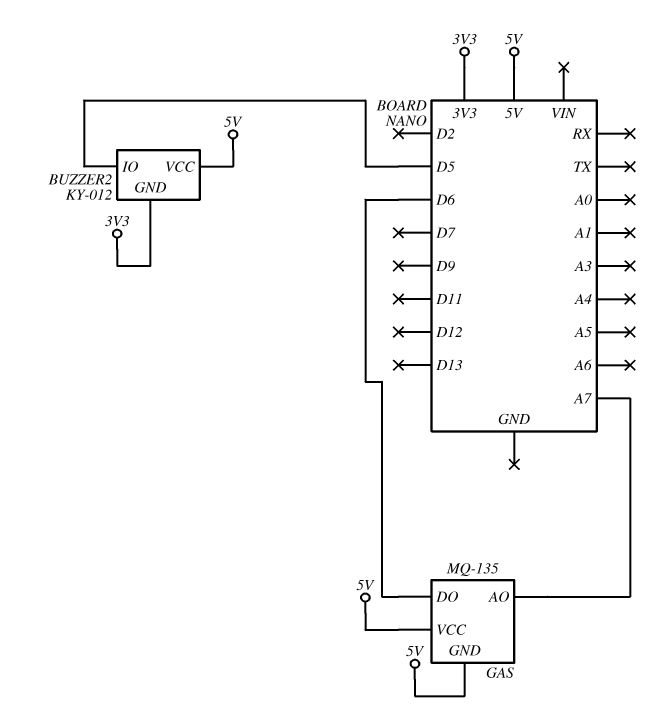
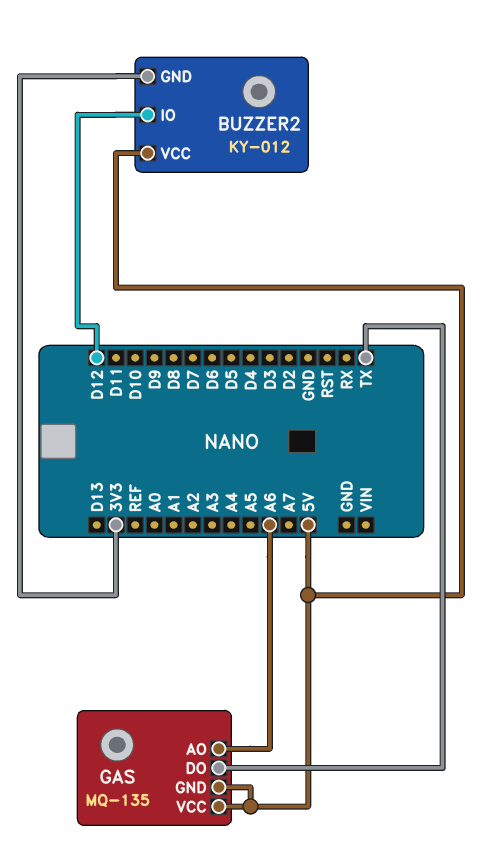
BUZZER2 pin IO: D5 -> D12
GAS pin AO: A7 -> A6
GAS pin DO: D6 -> TX

